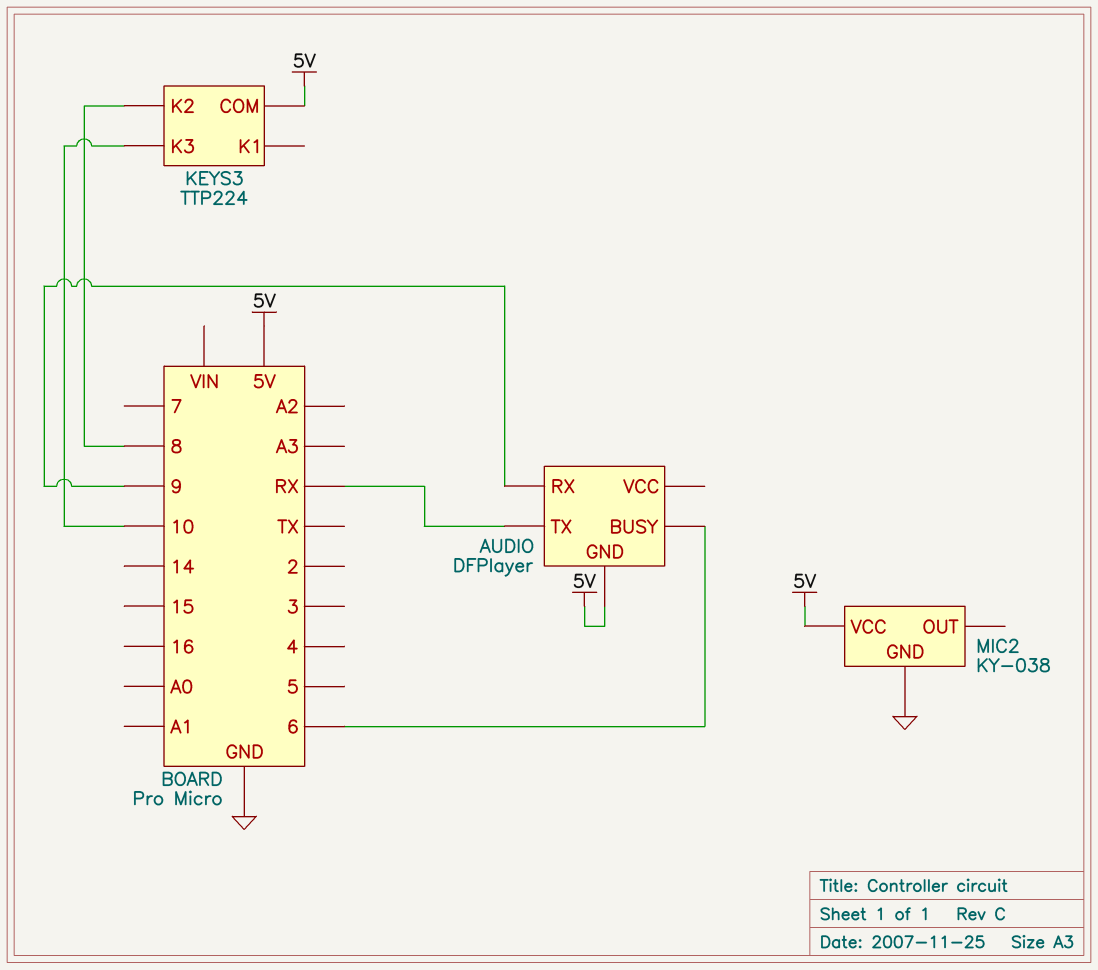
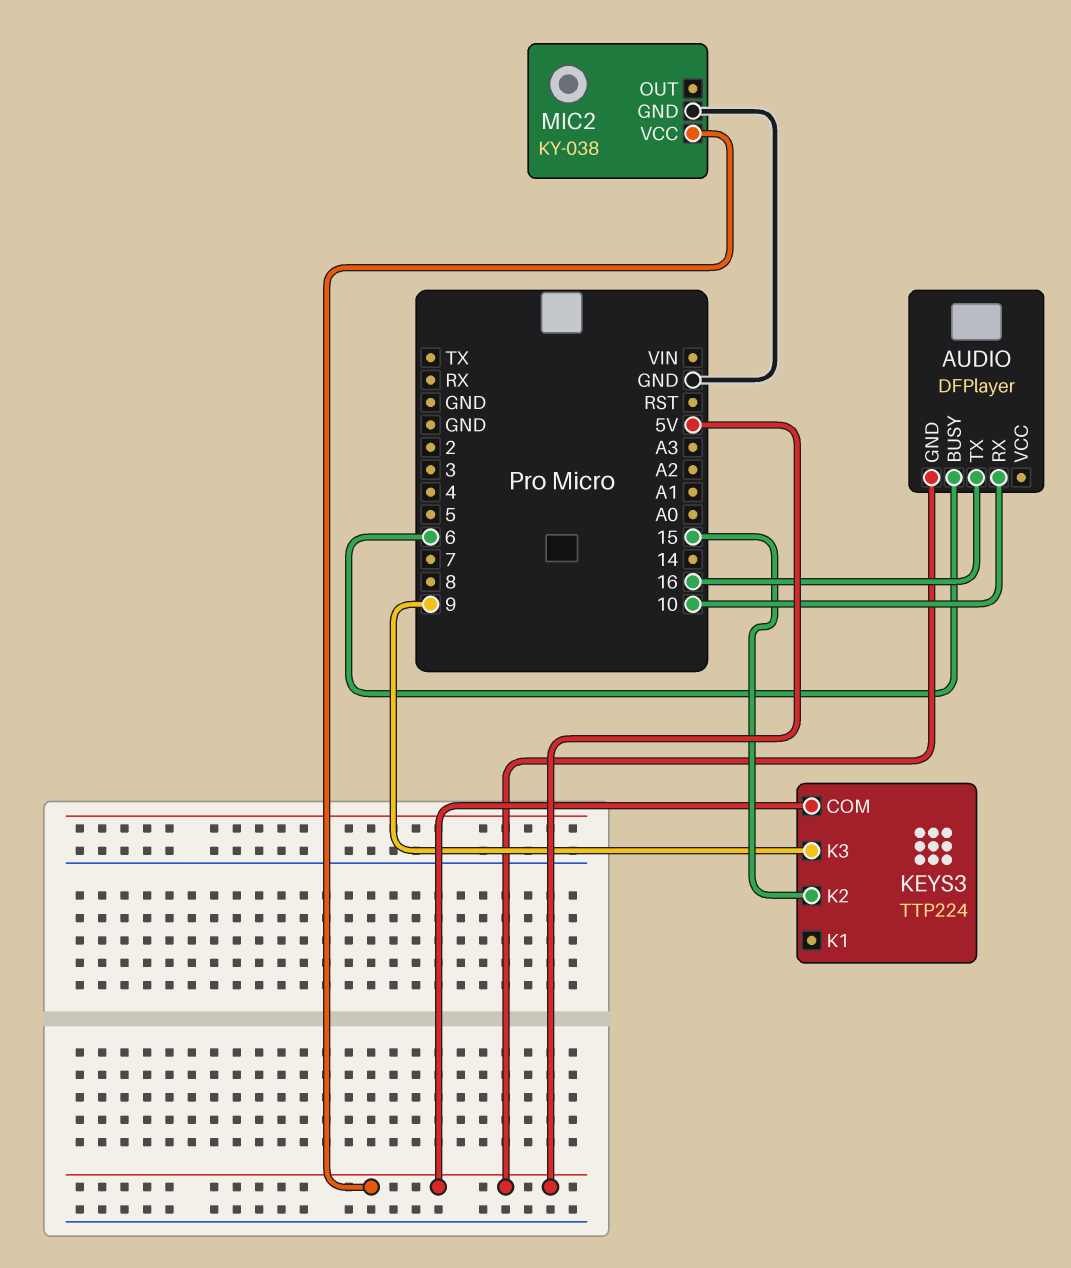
AUDIO pin RX: 9 -> 10
AUDIO pin TX: RX -> 16
KEYS3 pin K2: 8 -> 15
KEYS3 pin K3: 10 -> 9

